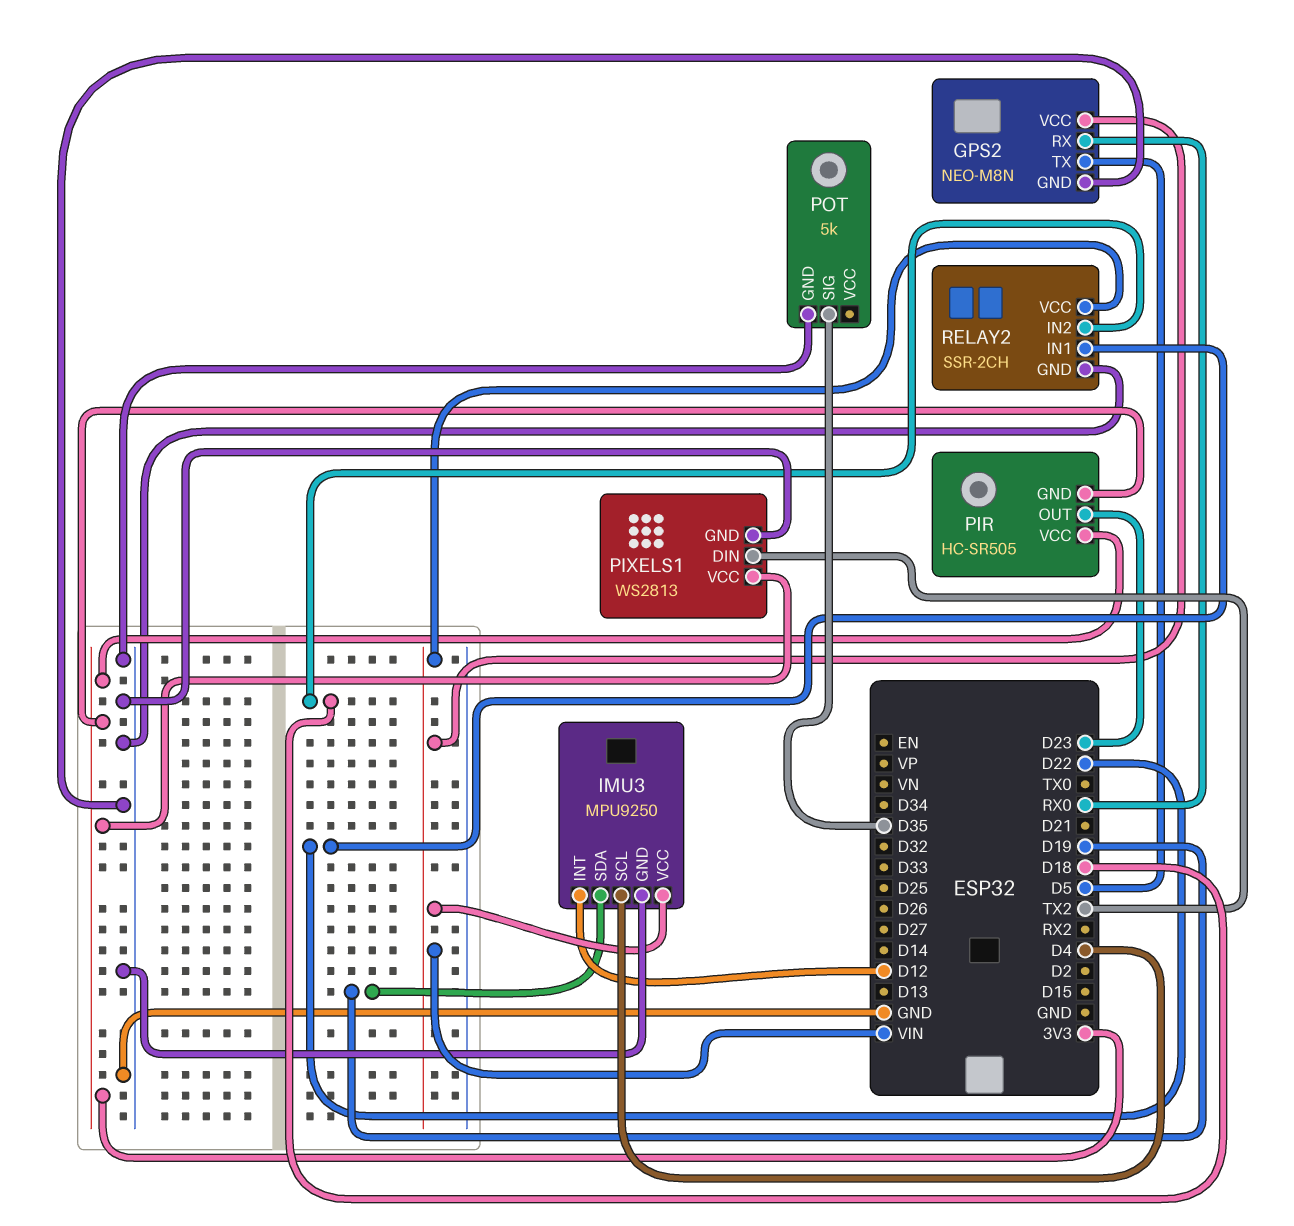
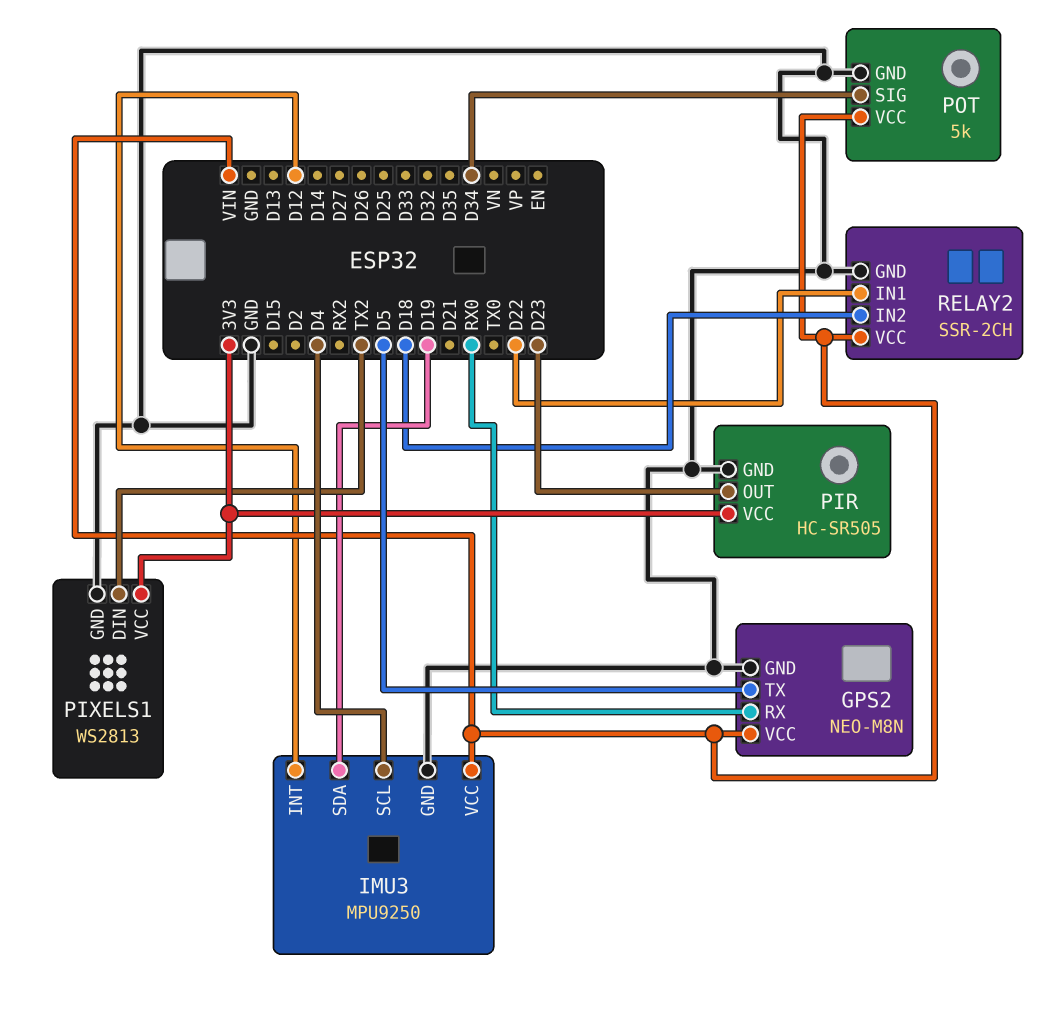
PIR pin GND: 3V3 -> GND
POT pin SIG: D35 -> D34
POT pin VCC: none -> VIN

